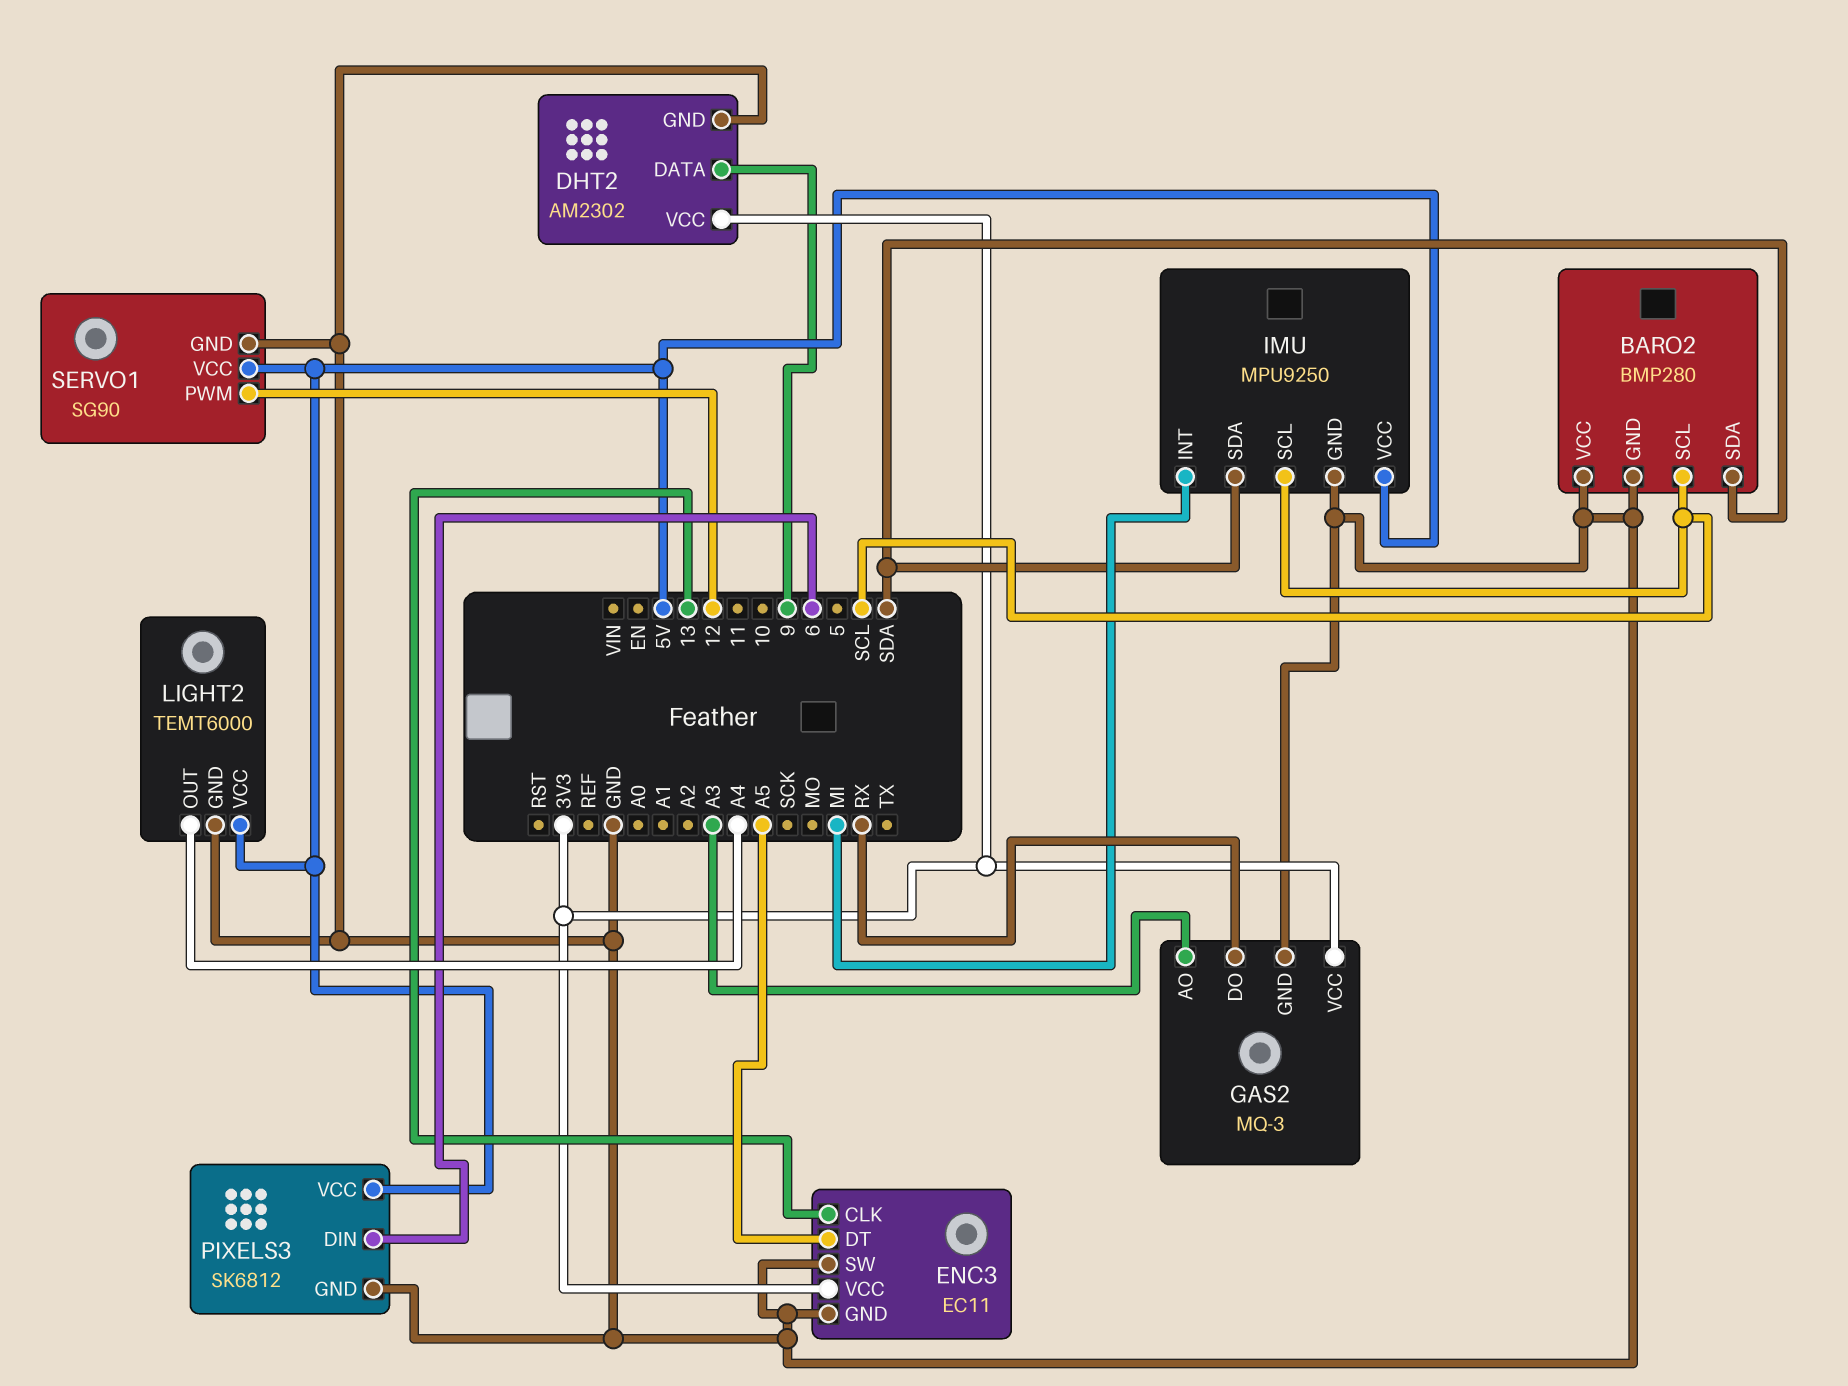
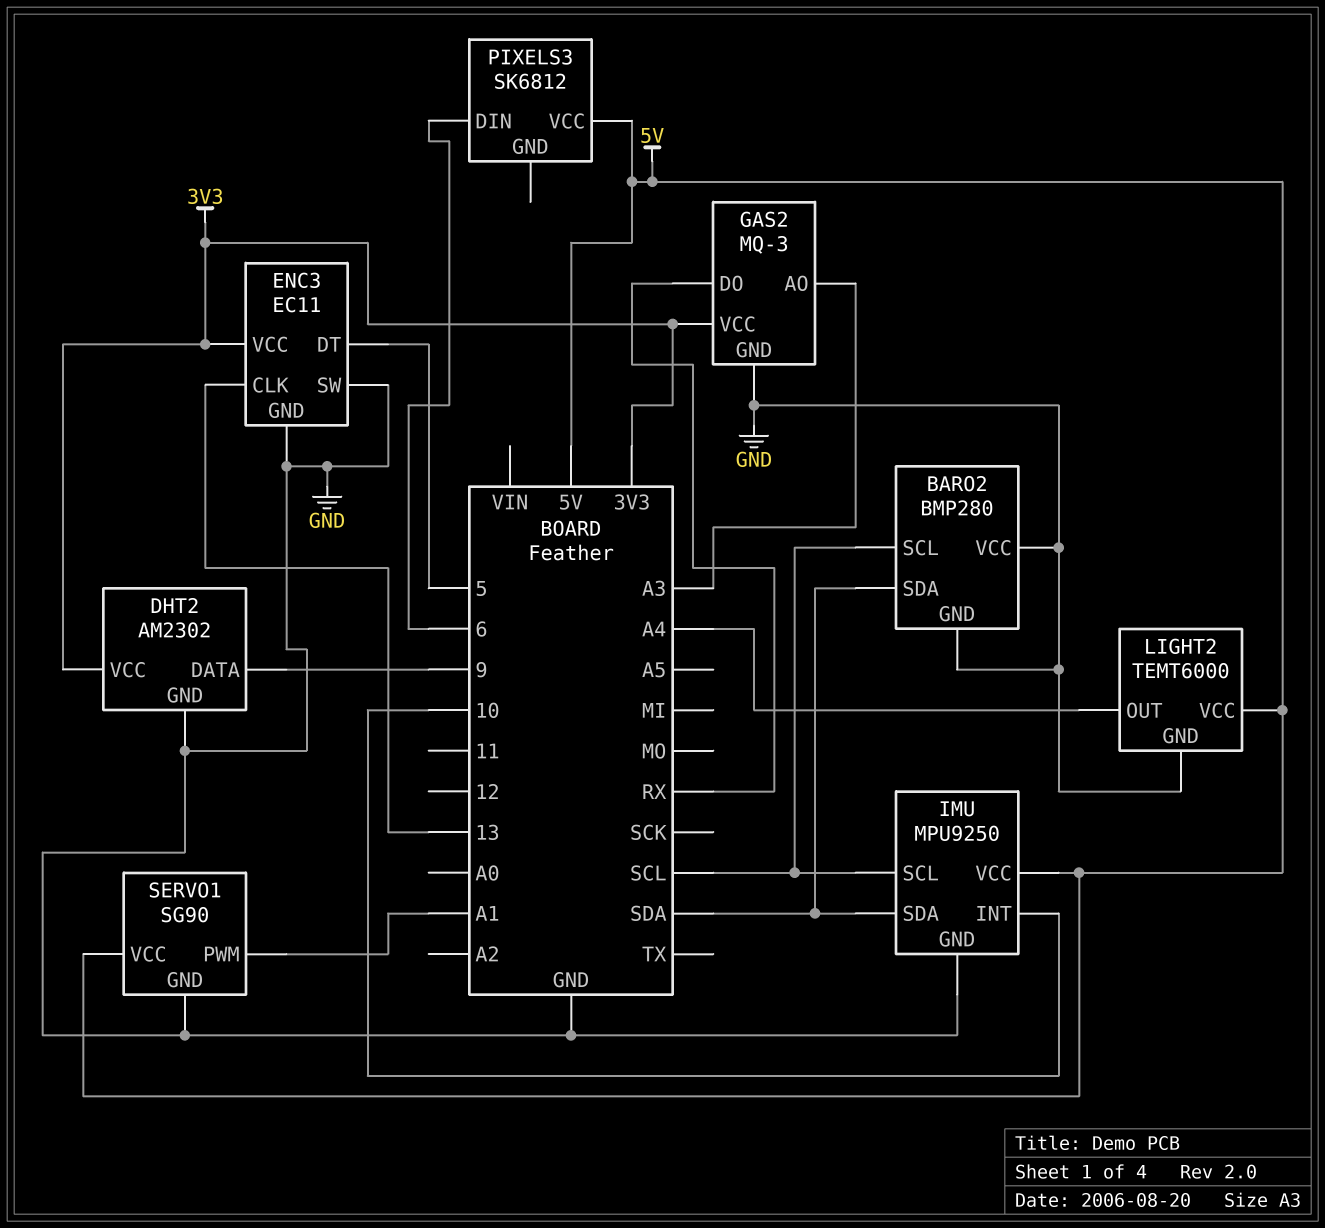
ENC3 pin DT: A5 -> 5
IMU pin INT: MI -> 10
PIXELS3 pin GND: GND -> none
SERVO1 pin PWM: 12 -> A1

